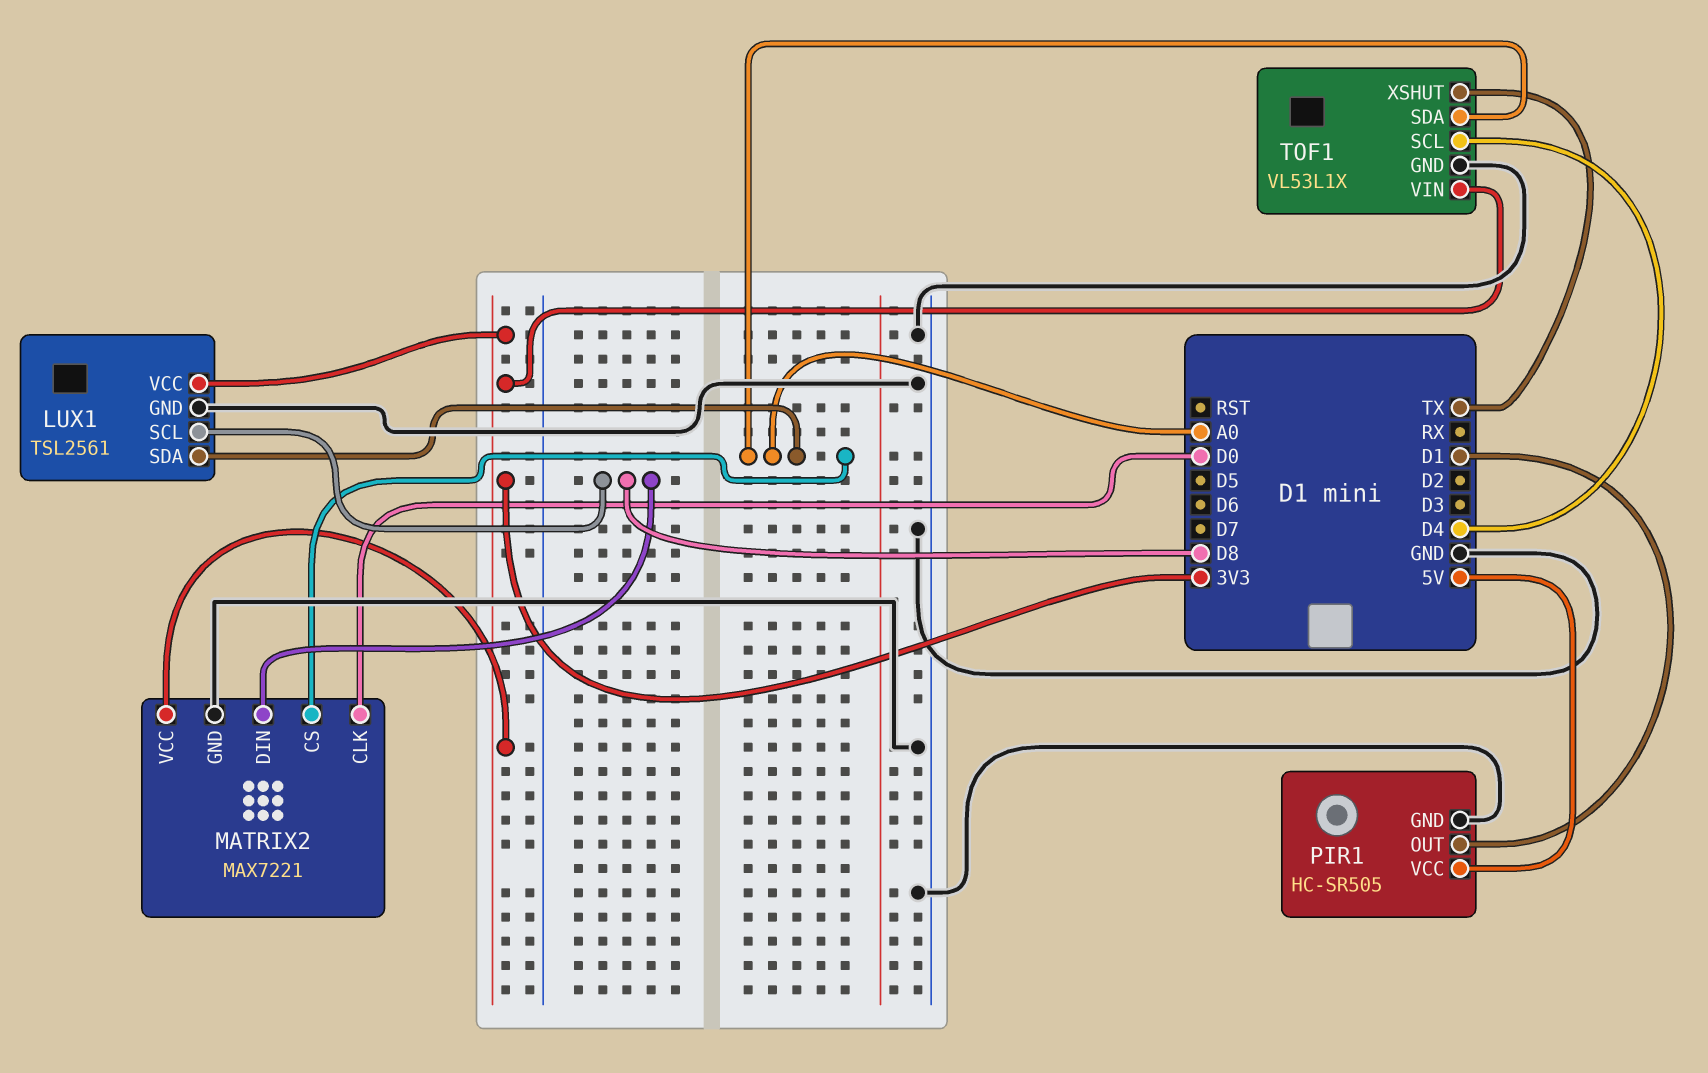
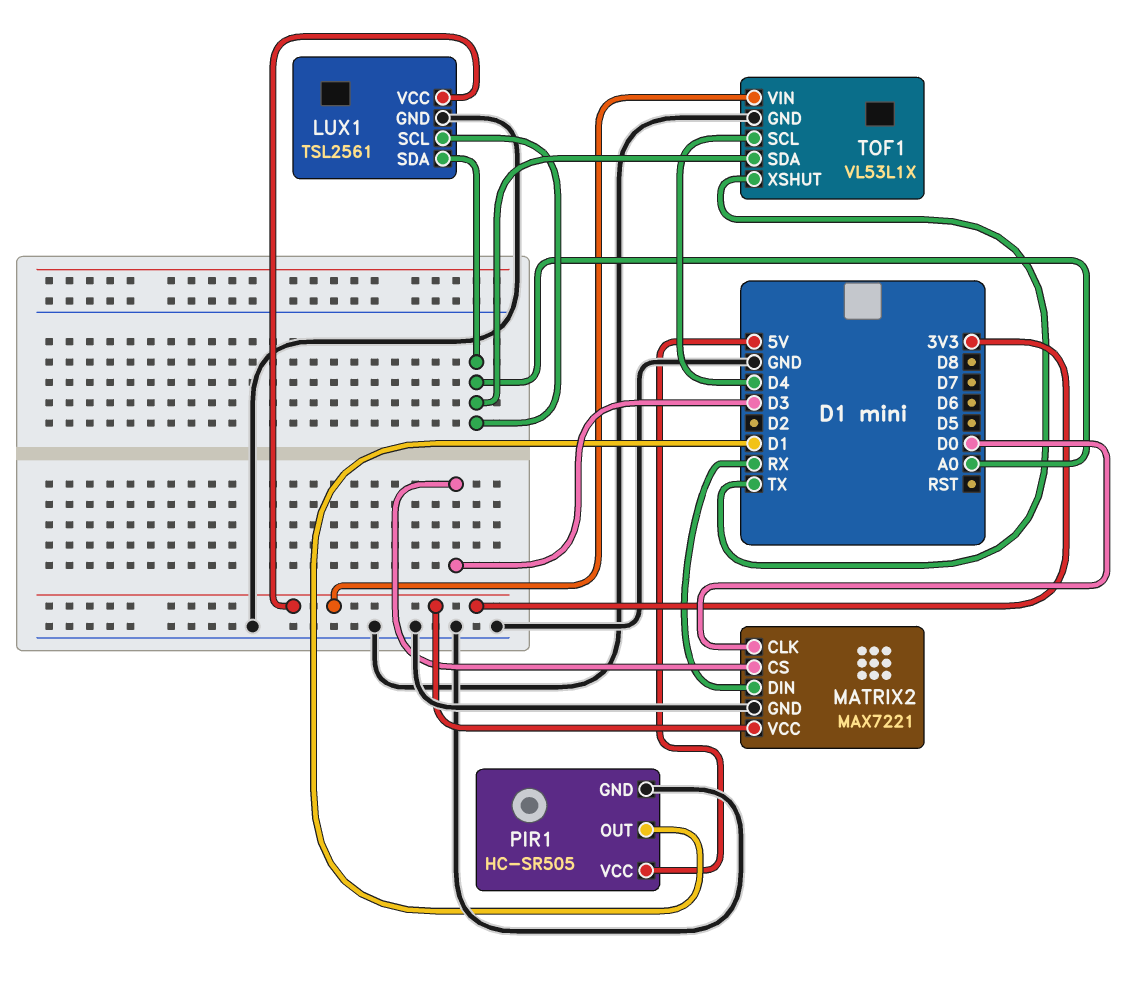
LUX1 pin SCL: D8 -> A0
MATRIX2 pin CS: A0 -> D3
MATRIX2 pin DIN: D8 -> RX

